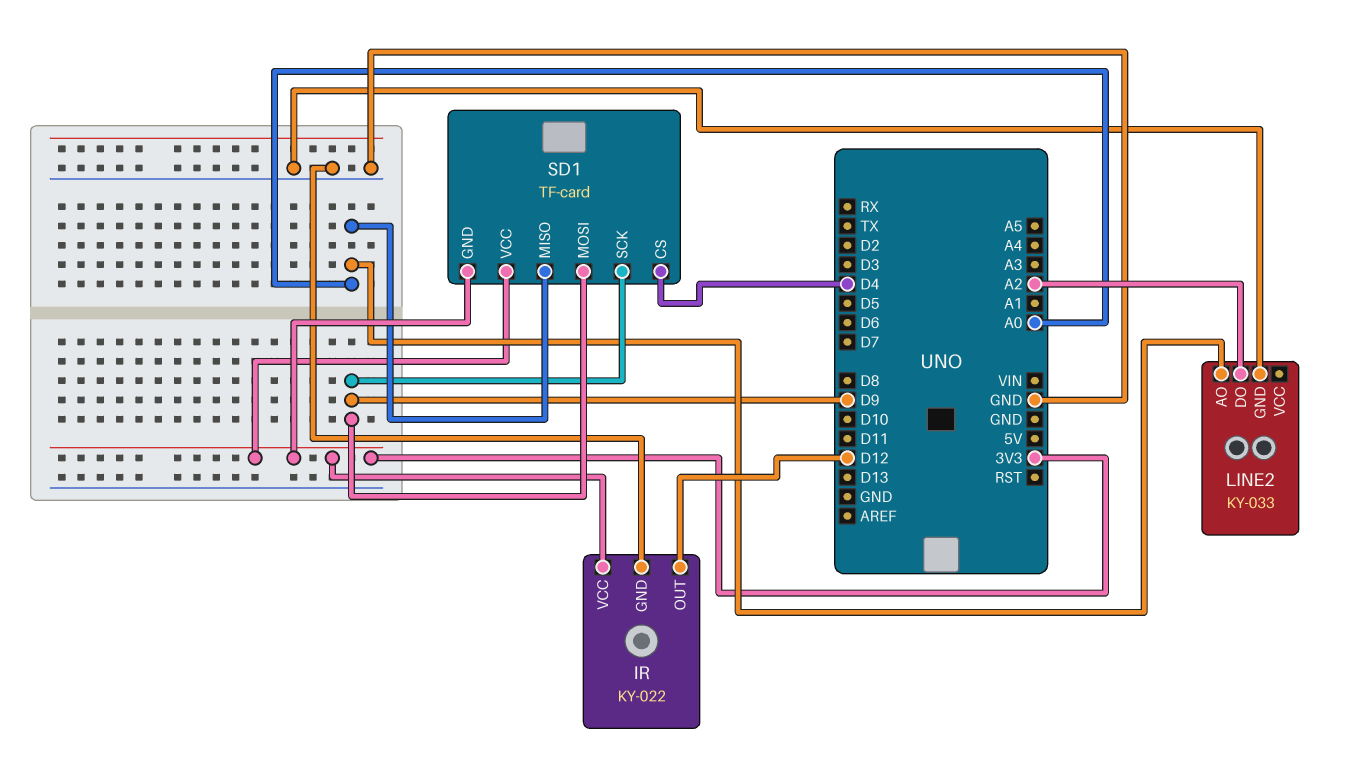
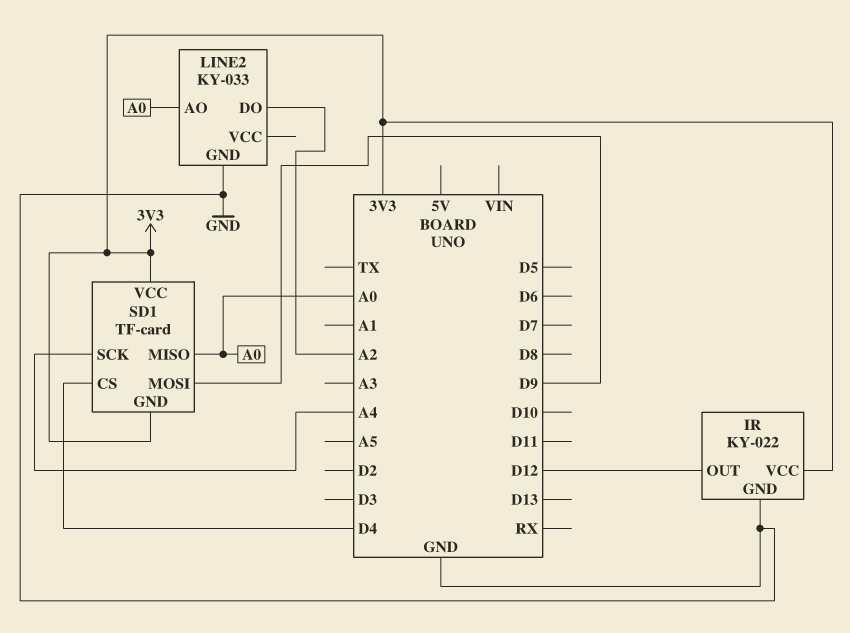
SD1 pin SCK: D9 -> A4

